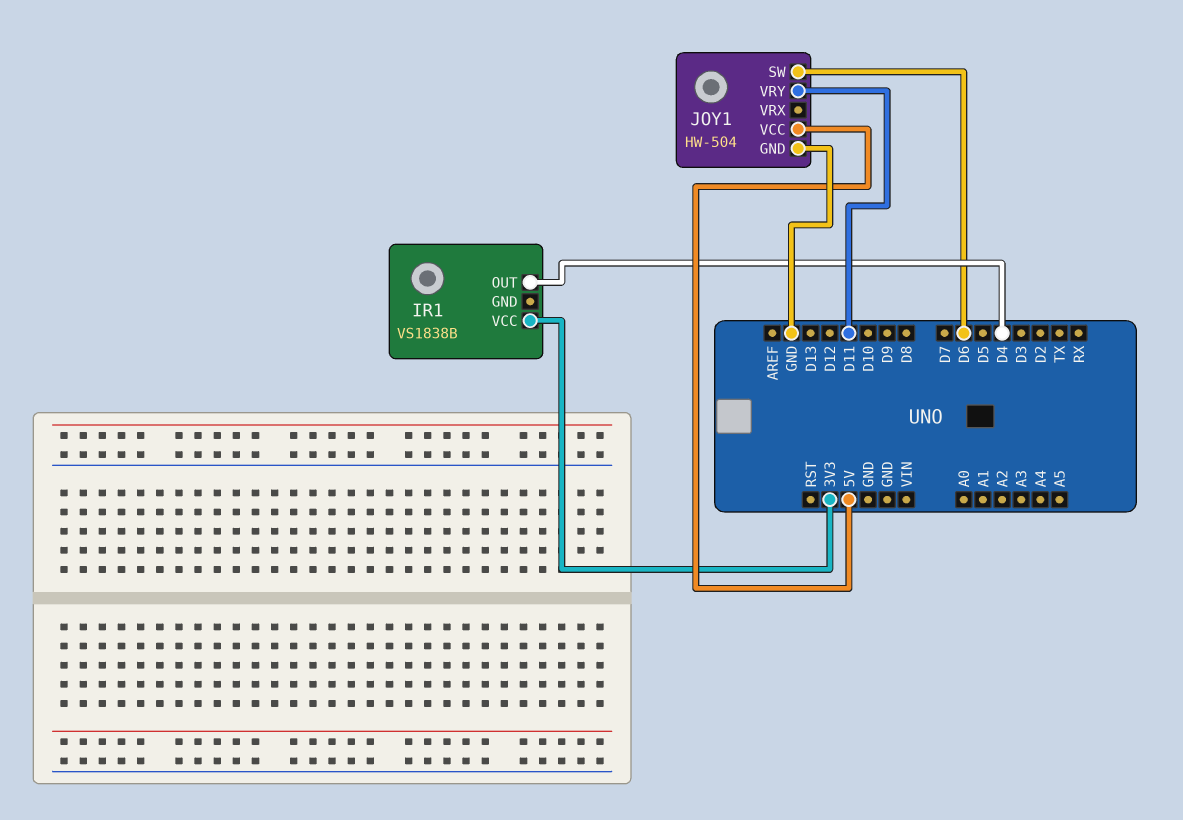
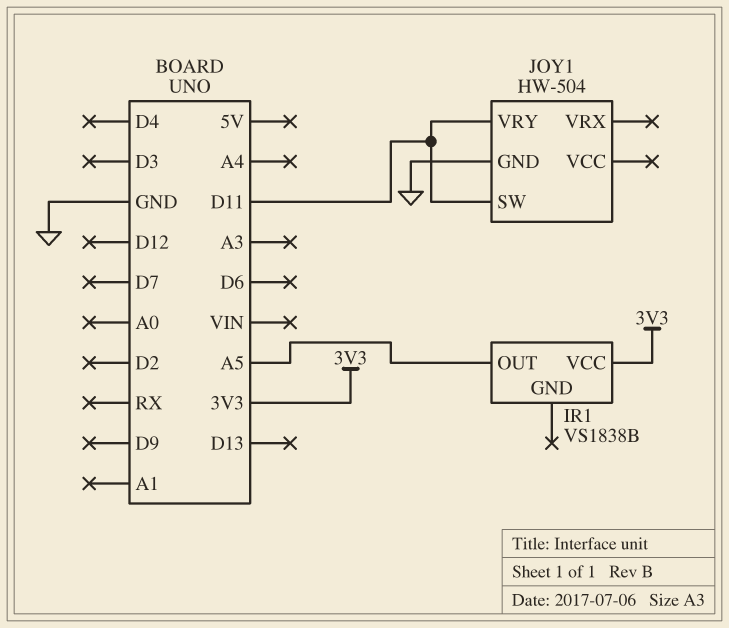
IR1 pin OUT: D4 -> A5
JOY1 pin SW: D6 -> D11
JOY1 pin VCC: 5V -> none

